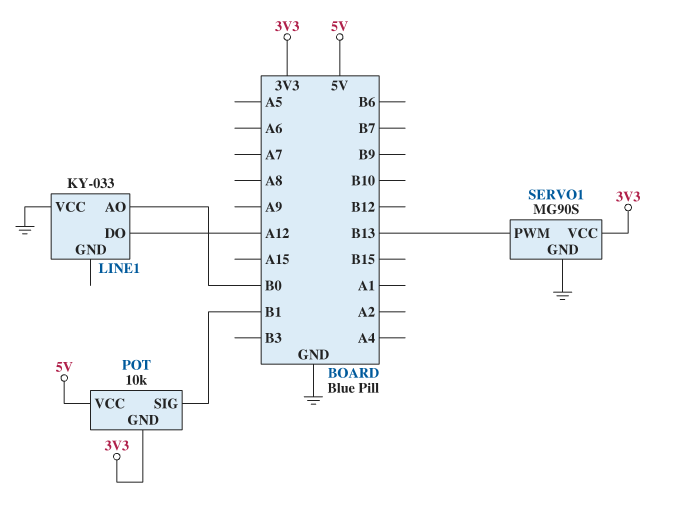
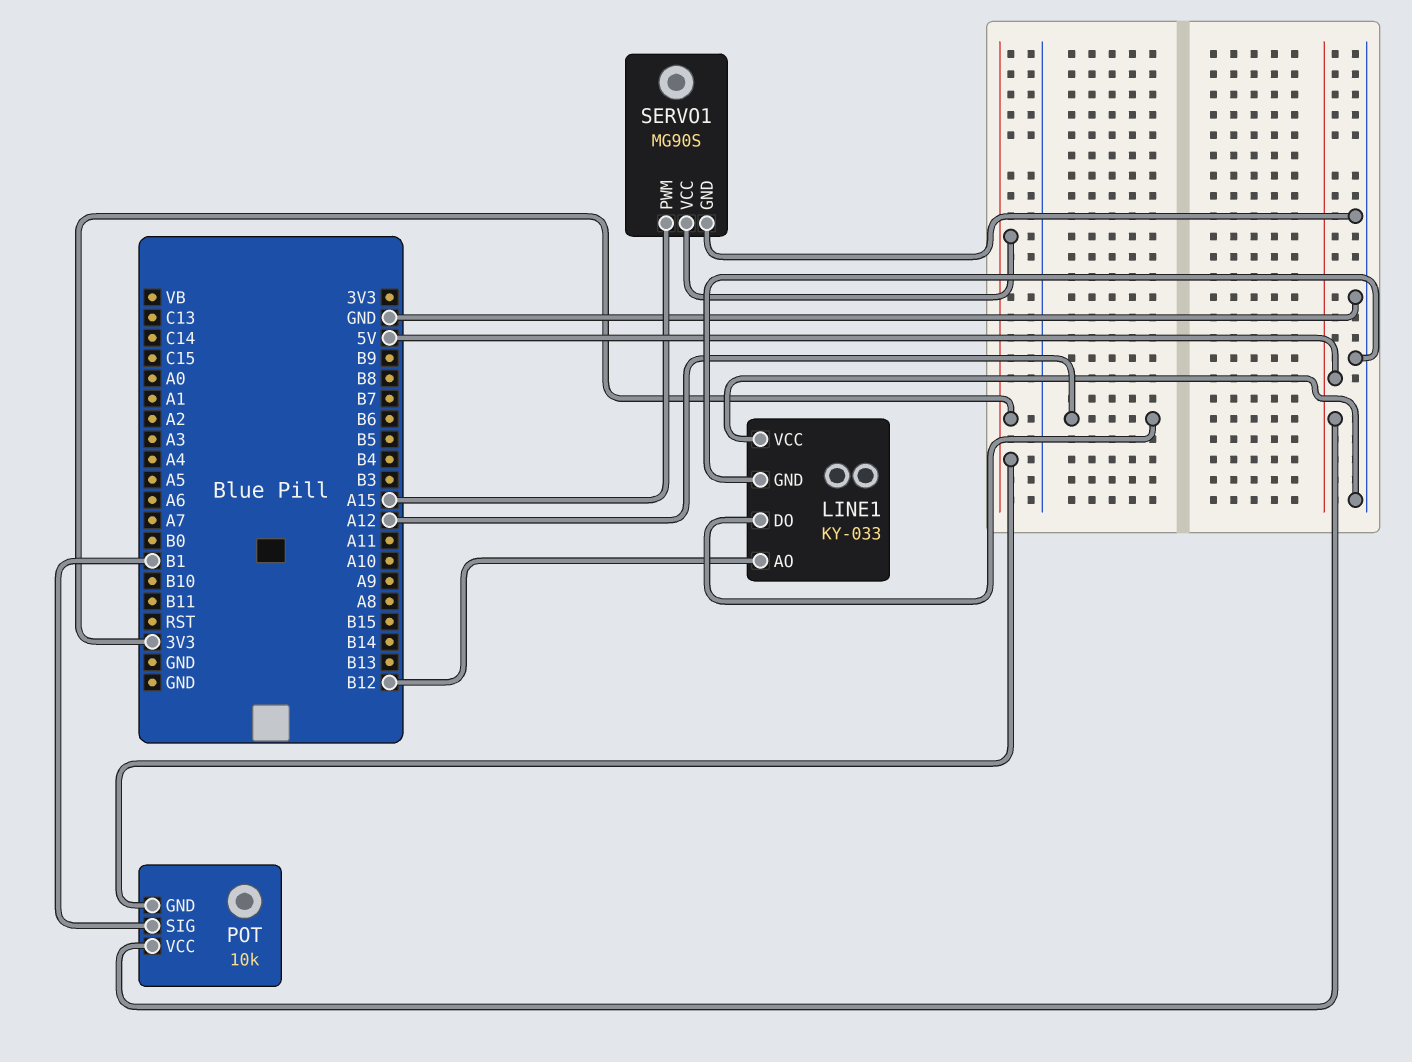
LINE1 pin AO: B0 -> B12
LINE1 pin GND: none -> GND
SERVO1 pin PWM: B13 -> A15

